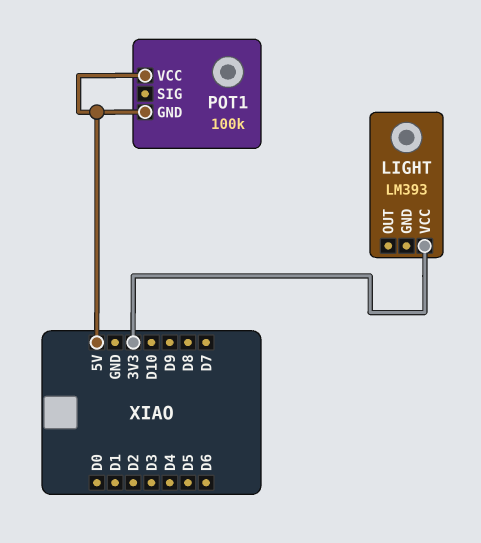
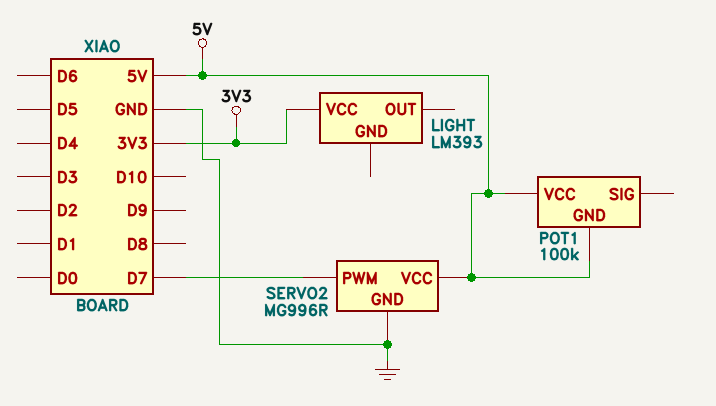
SERVO2: none -> MG996R
SERVO2 pin GND: none -> GND
SERVO2 pin PWM: none -> D7
SERVO2 pin VCC: none -> 5V

